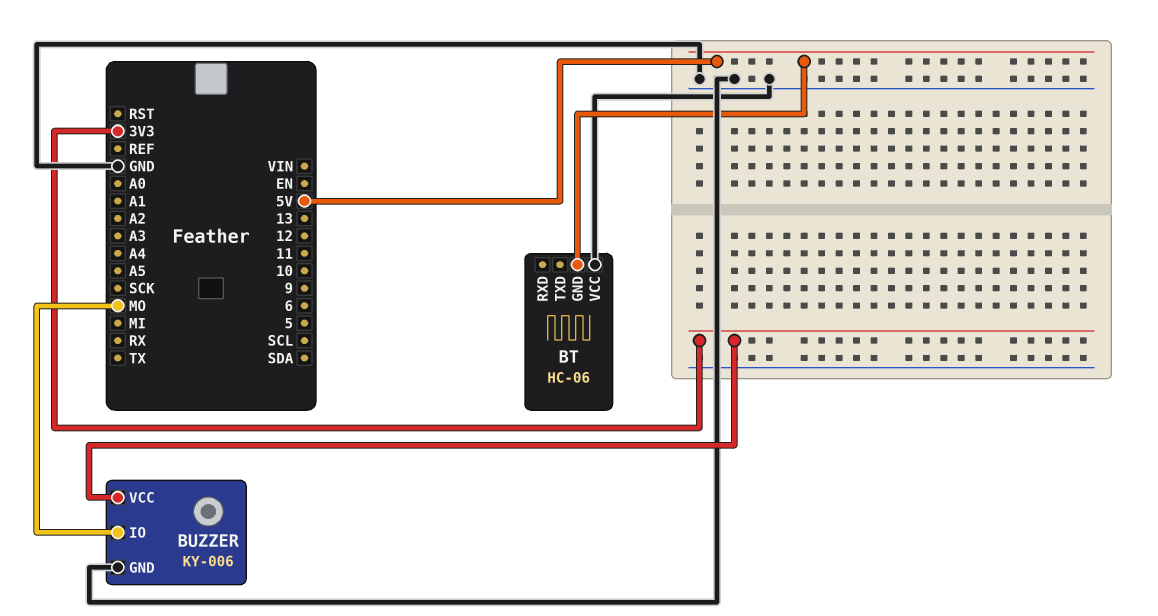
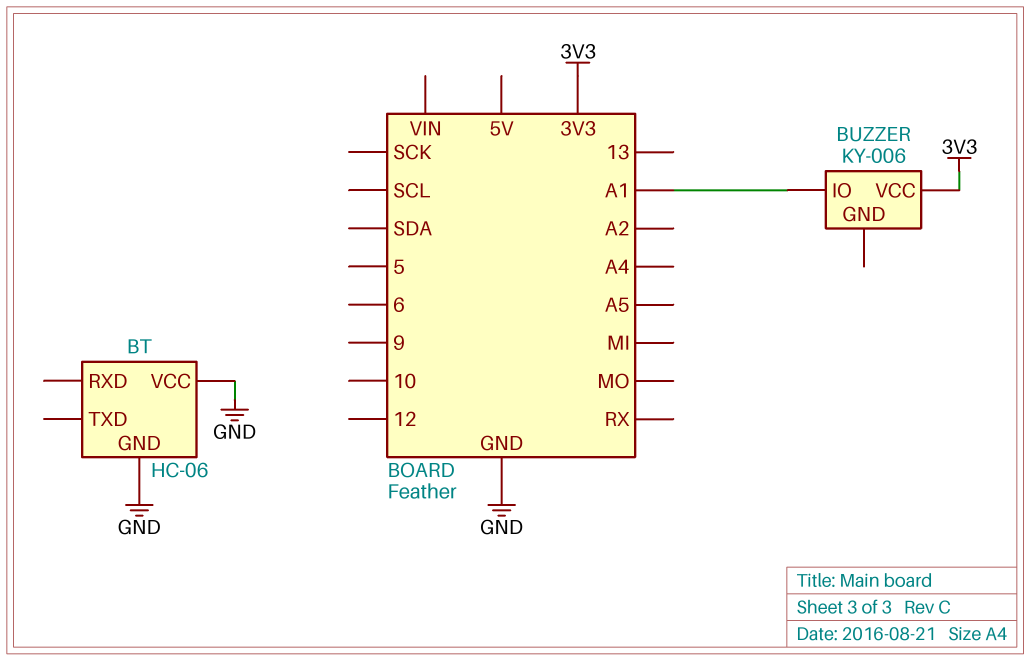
BT pin GND: 5V -> GND
BUZZER pin GND: GND -> none
BUZZER pin IO: MO -> A1

